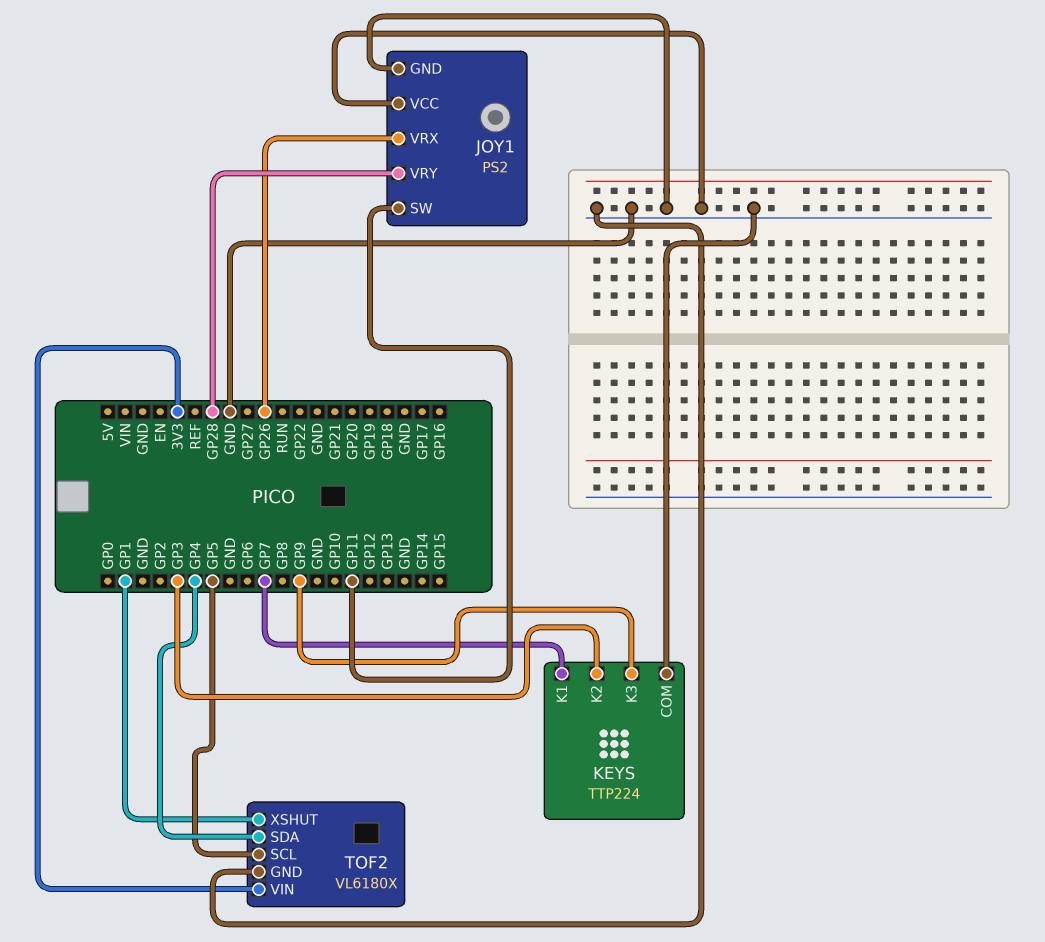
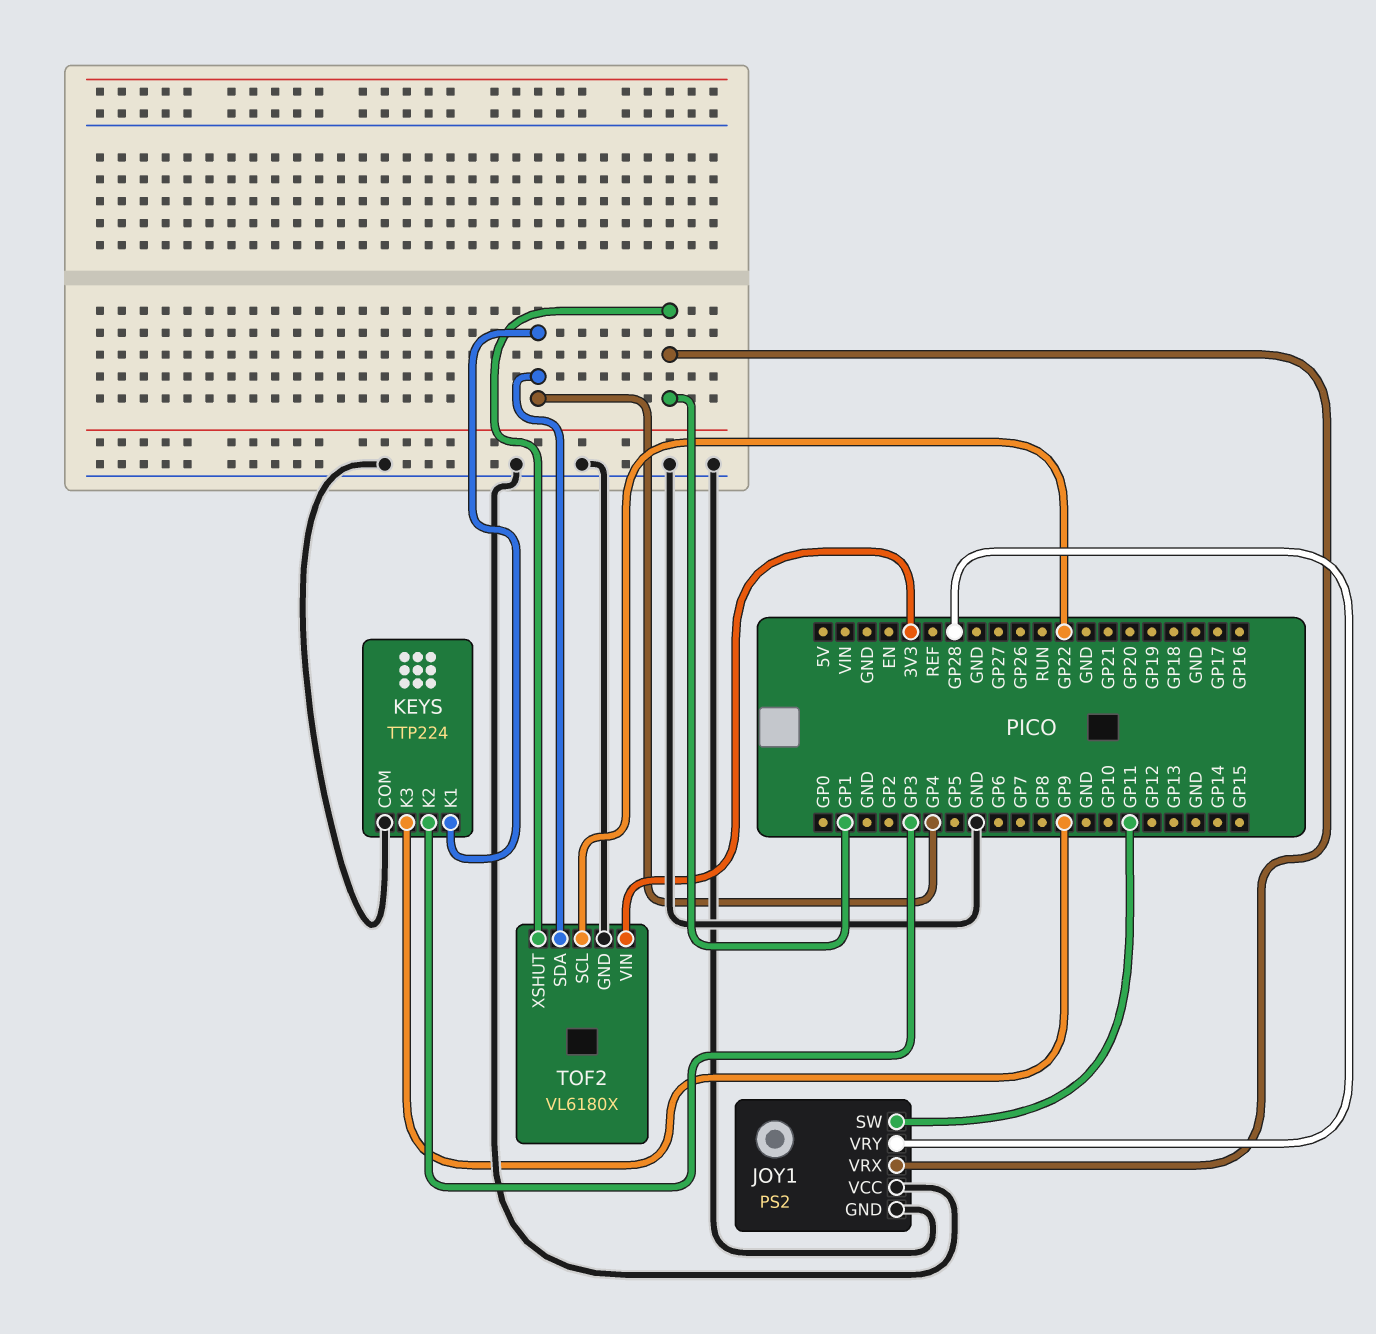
JOY1 pin VRX: GP26 -> GP1
KEYS pin K1: GP7 -> GP4
TOF2 pin SCL: GP5 -> GP22

